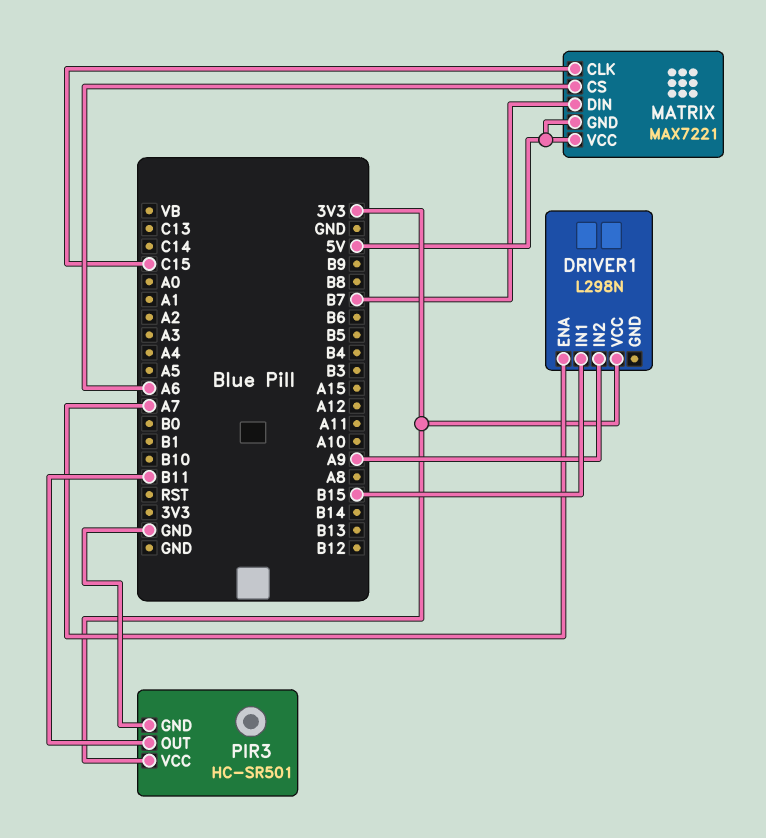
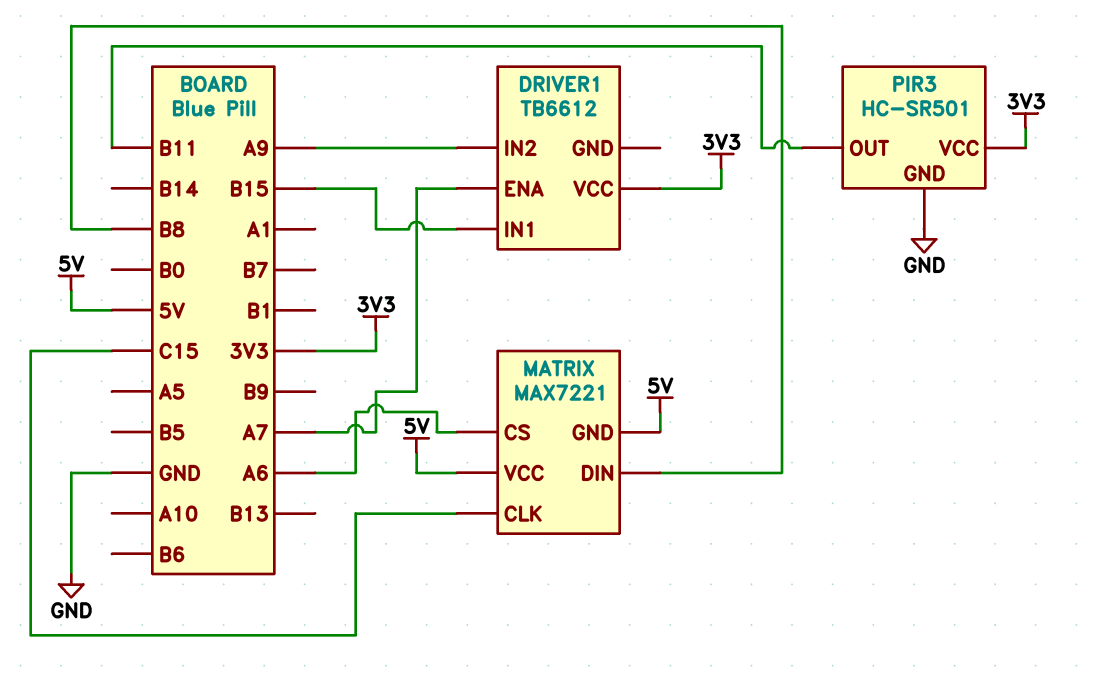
DRIVER1: L298N -> TB6612
MATRIX pin DIN: B7 -> B8

